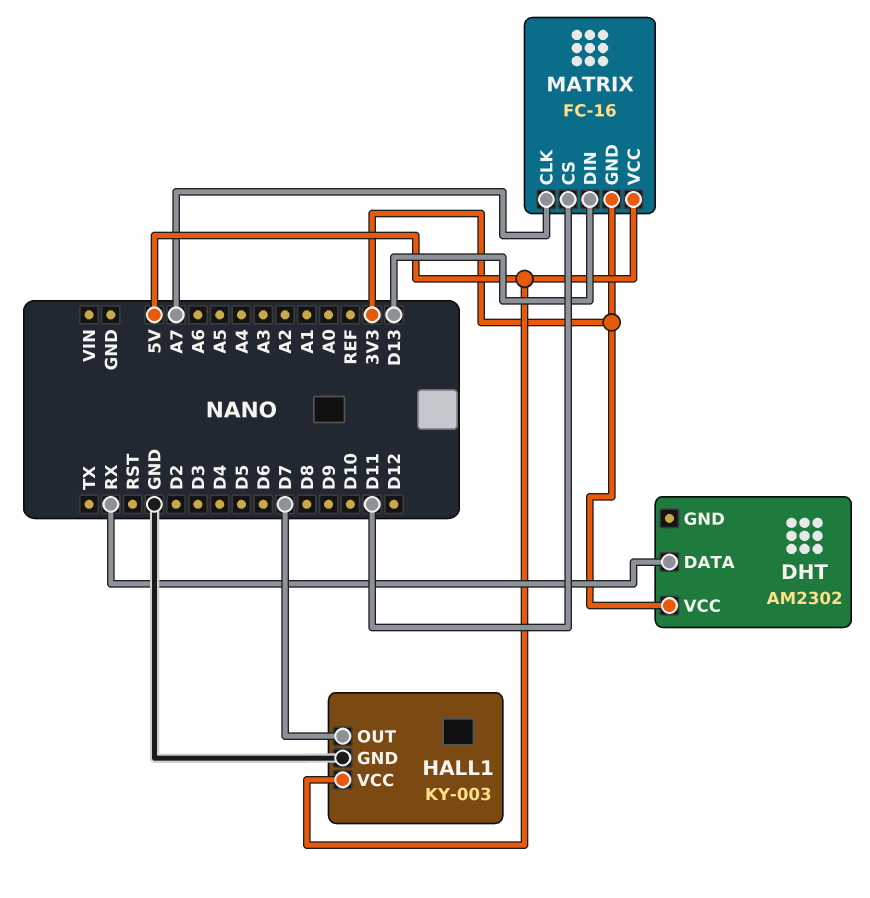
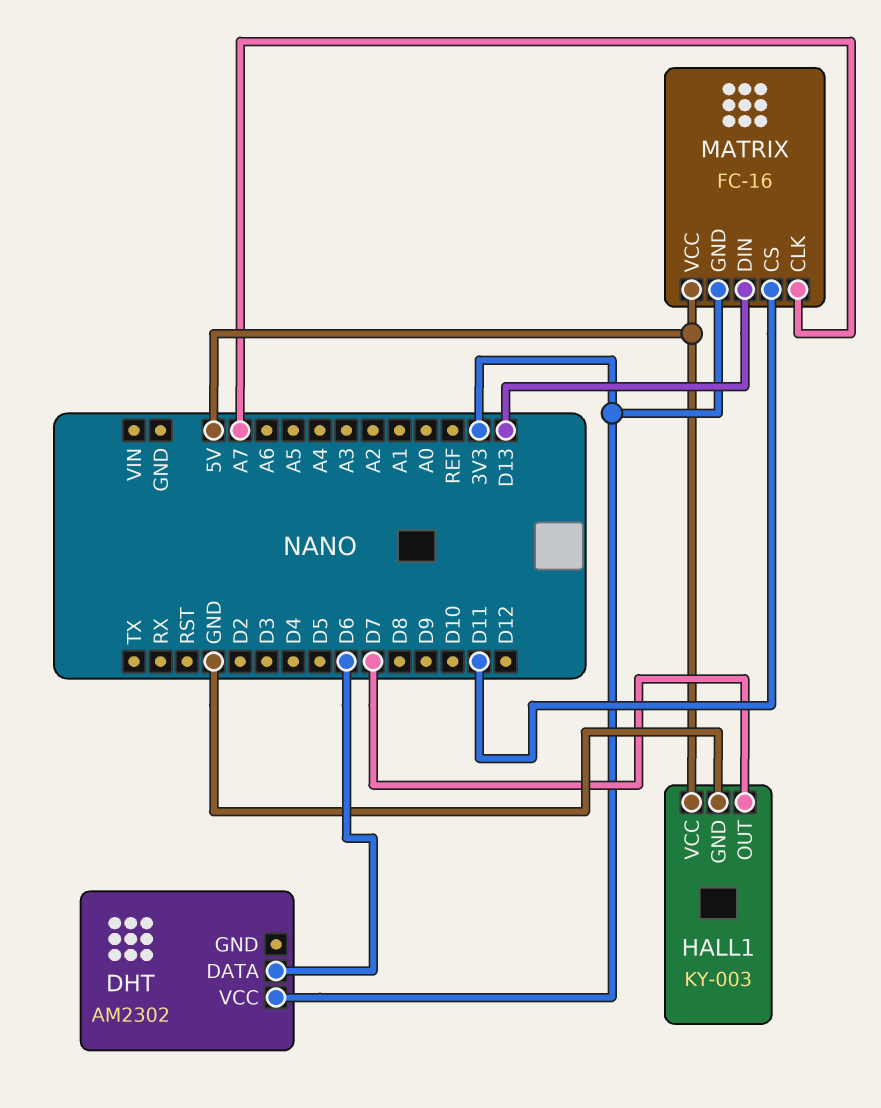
DHT pin DATA: RX -> D6

